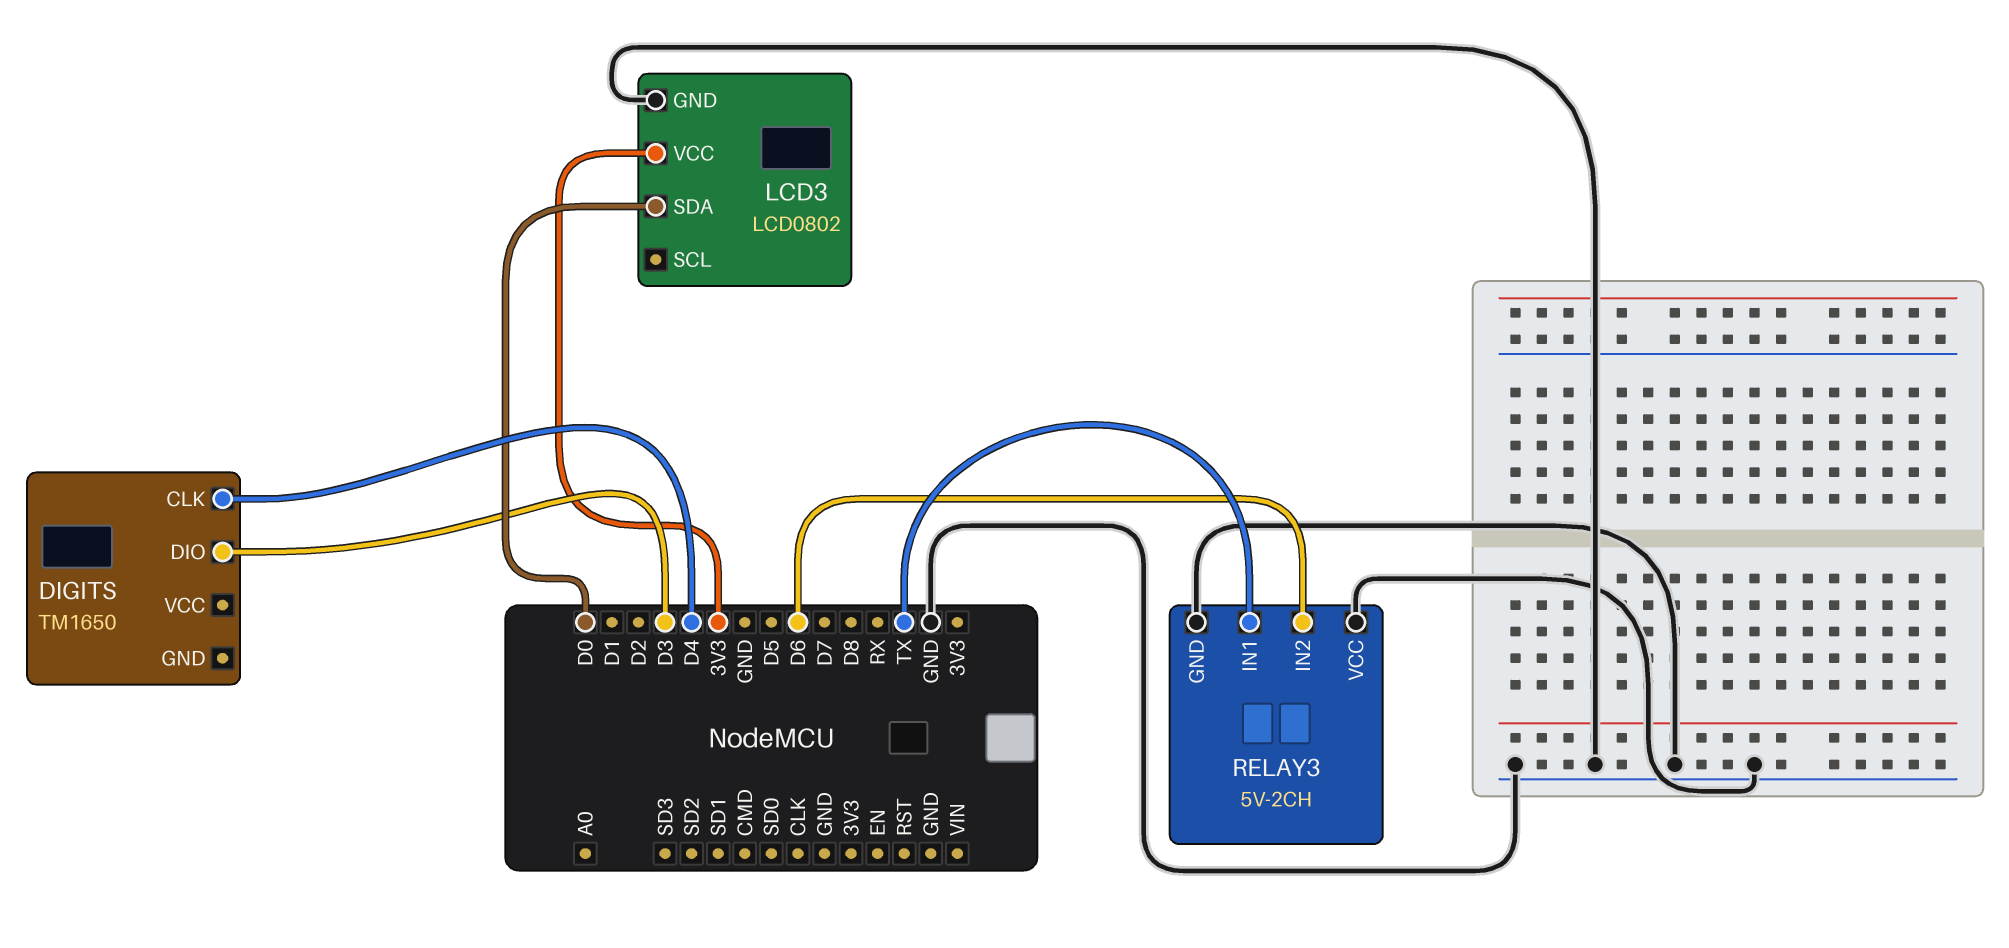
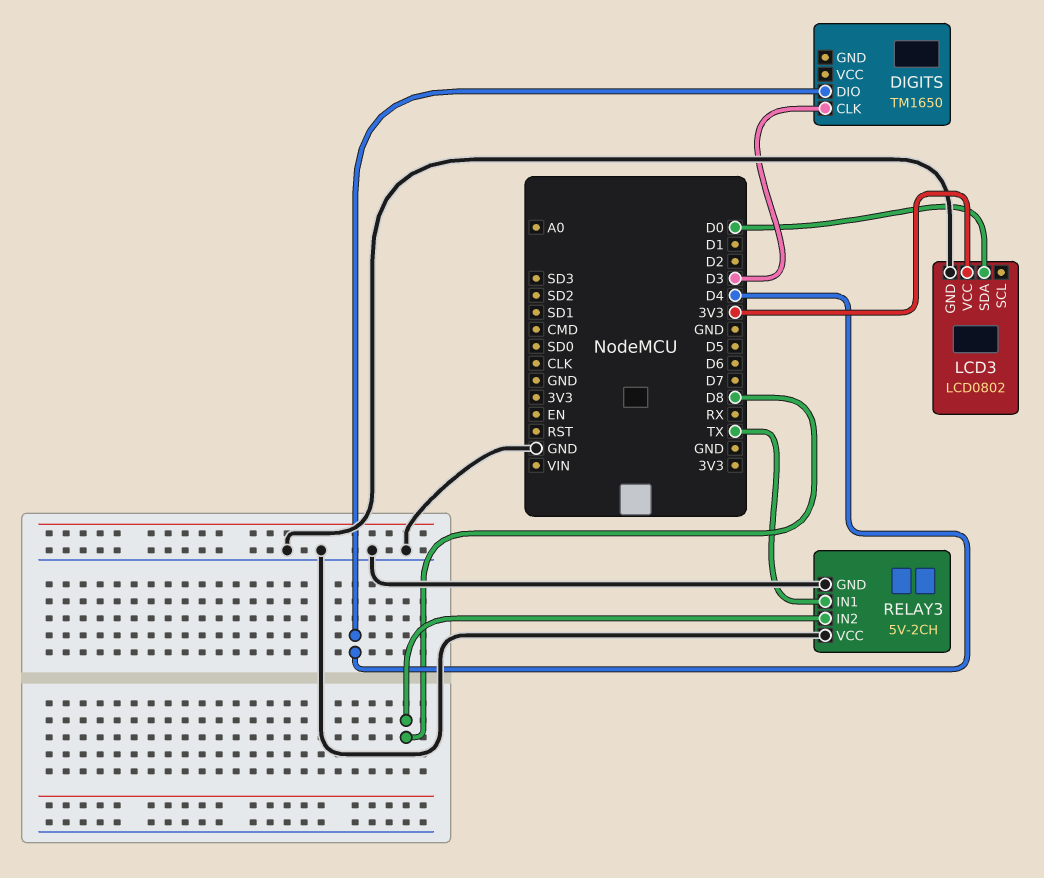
DIGITS pin CLK: D4 -> D3
DIGITS pin DIO: D3 -> D4
RELAY3 pin IN2: D6 -> D8

